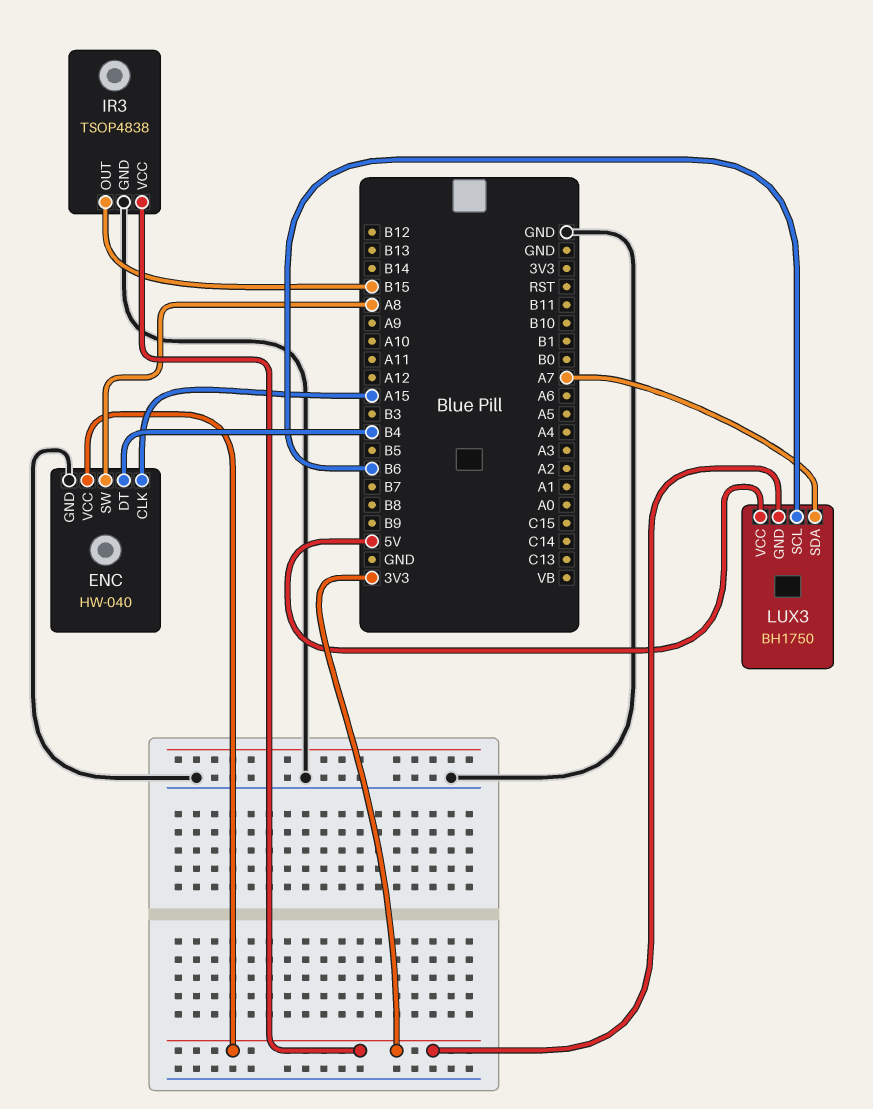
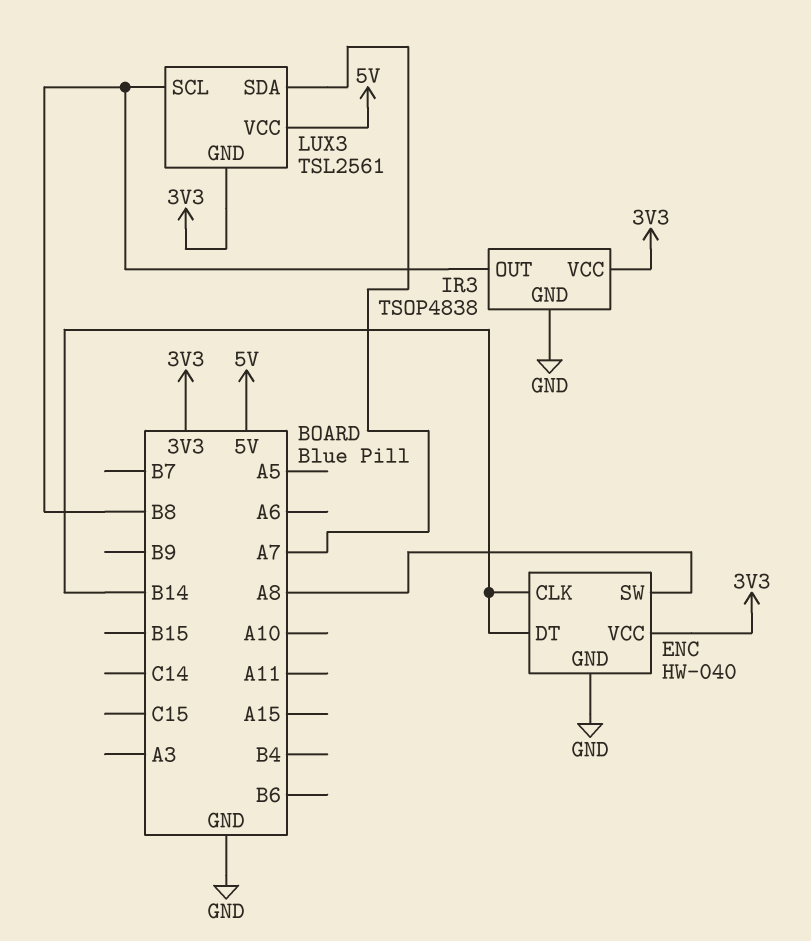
ENC pin CLK: A15 -> B14
ENC pin DT: B4 -> B14
IR3 pin OUT: B15 -> B8
LUX3: BH1750 -> TSL2561
LUX3 pin SCL: B6 -> B8

